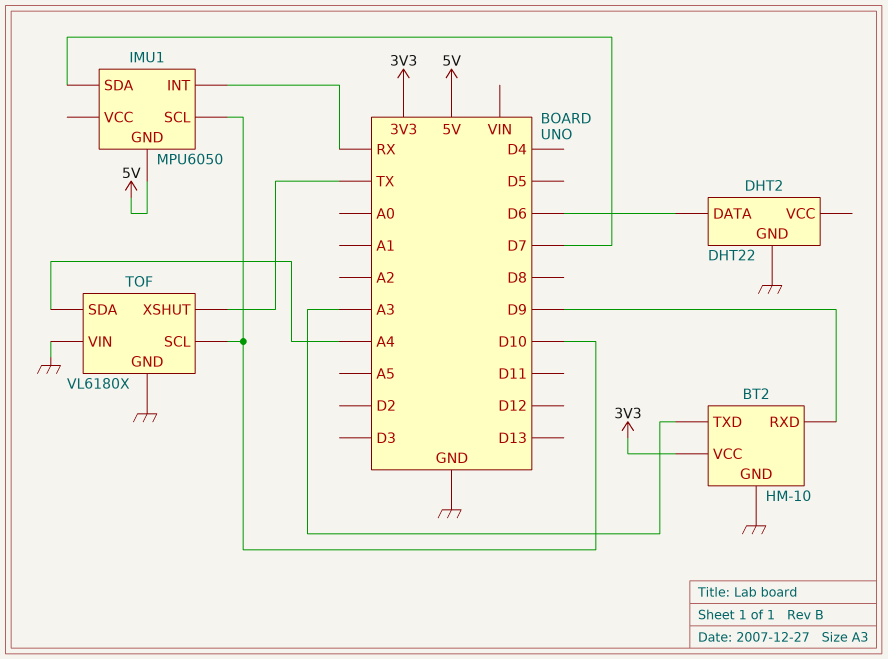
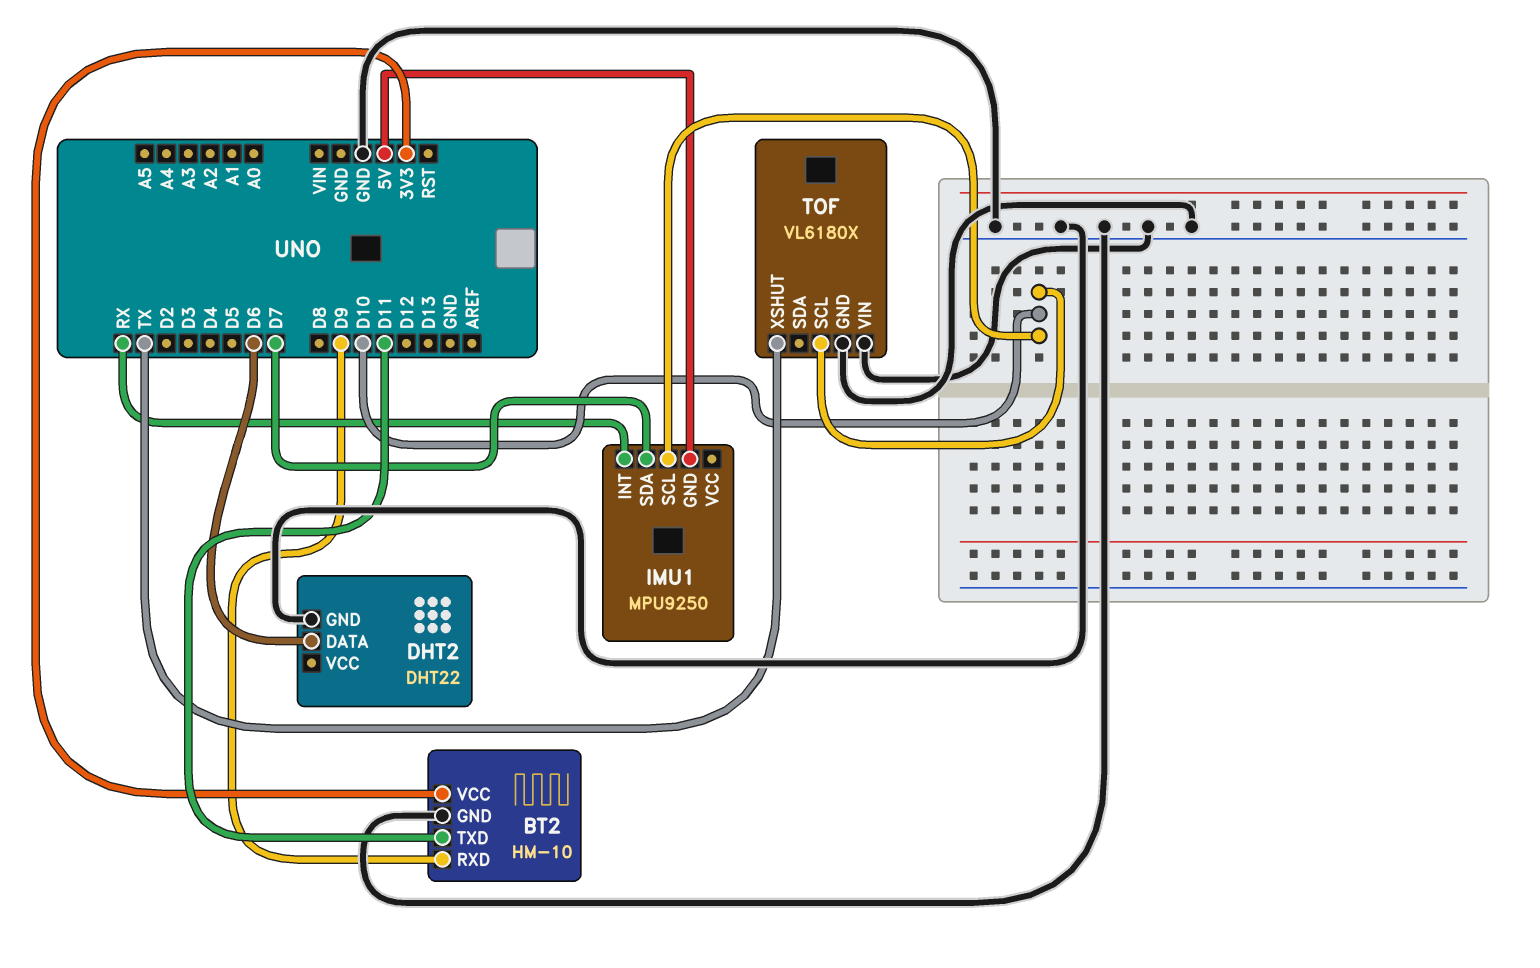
BT2 pin TXD: A3 -> D11
IMU1: MPU6050 -> MPU9250
TOF pin SDA: A4 -> none

